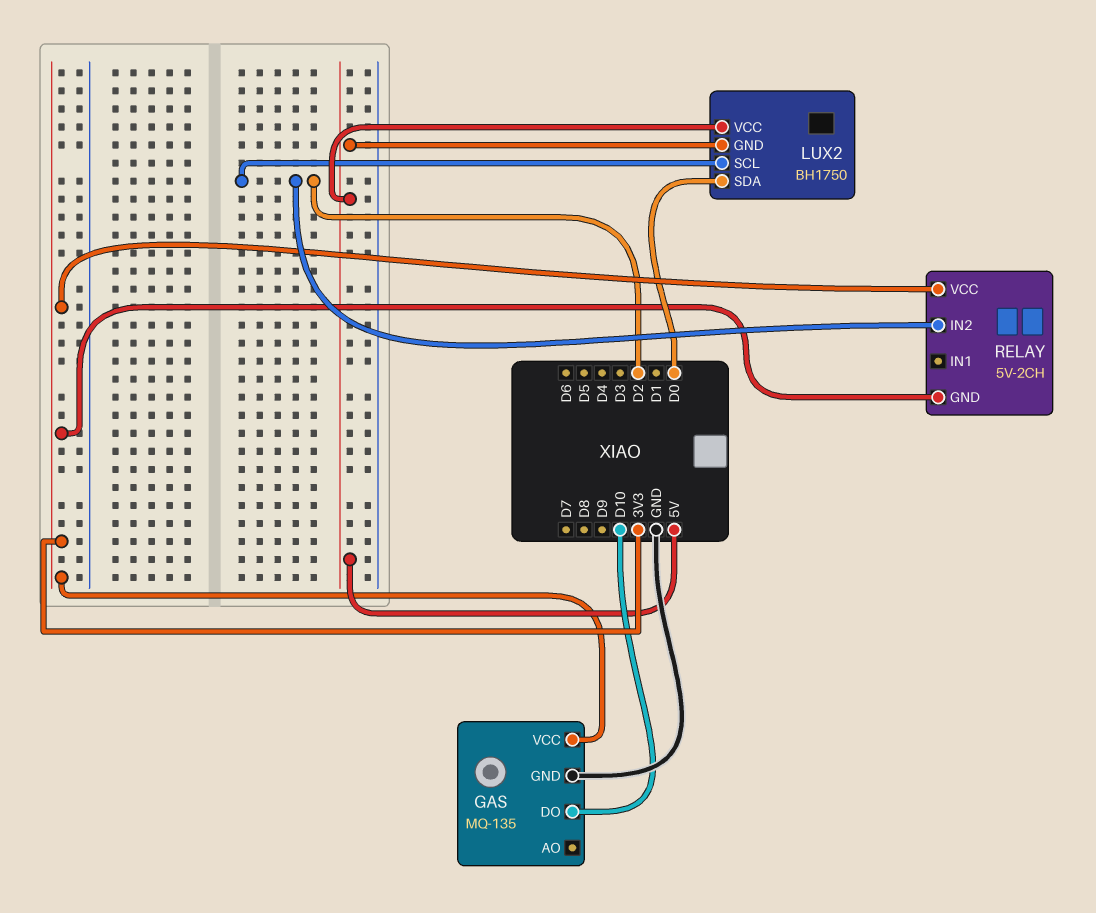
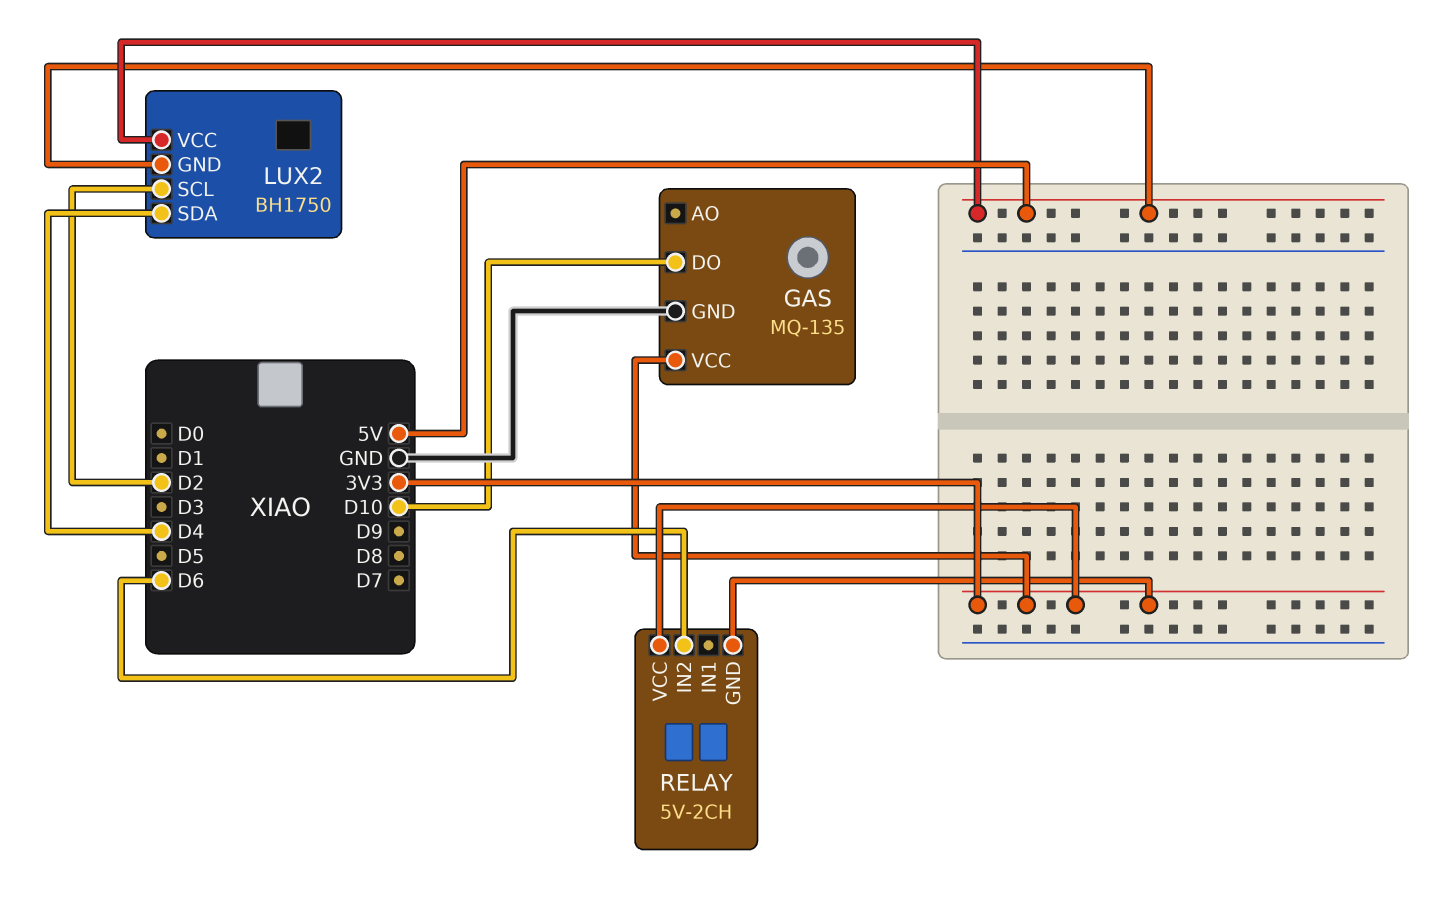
LUX2 pin SDA: D0 -> D4
RELAY pin IN2: D2 -> D6

